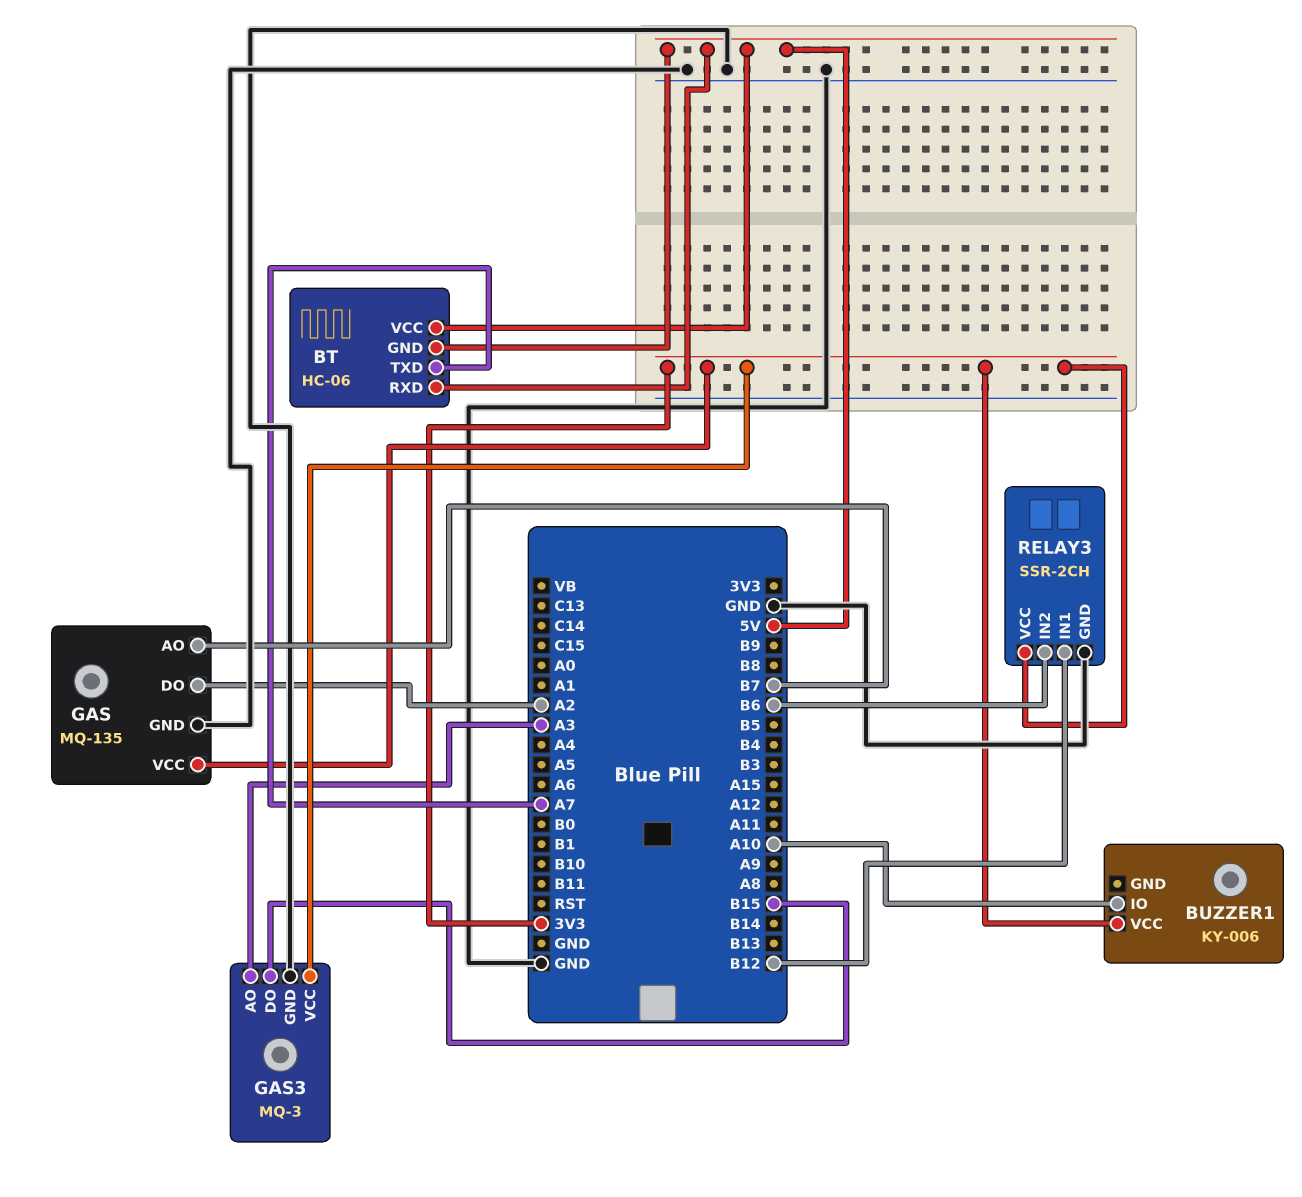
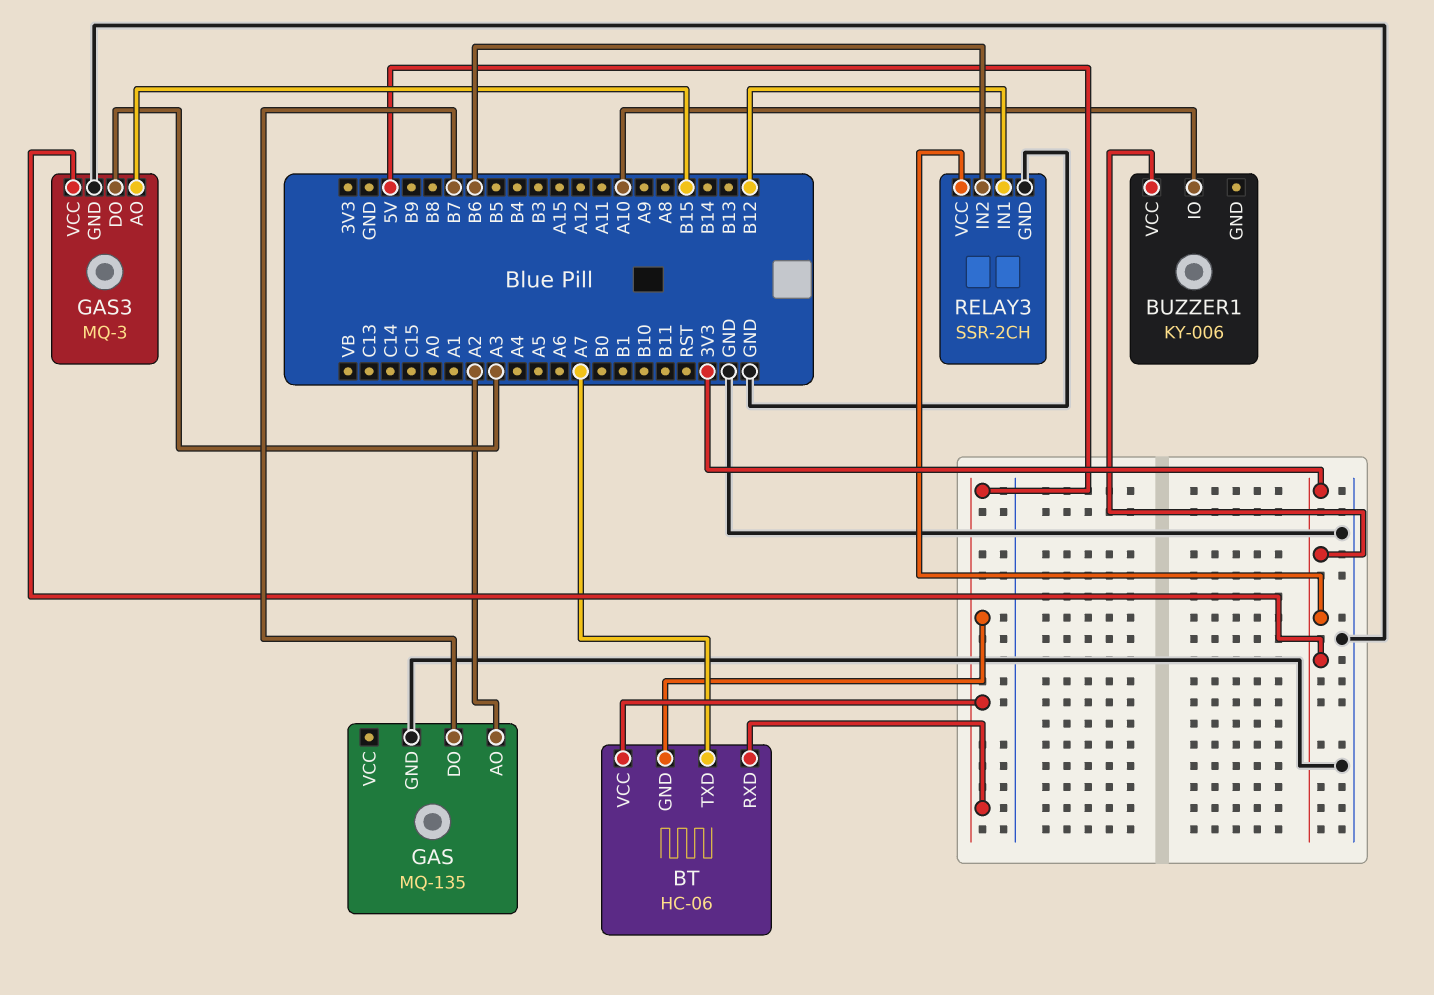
GAS pin AO: B7 -> A2
GAS pin DO: A2 -> B7
GAS pin VCC: 3V3 -> none
GAS3 pin AO: A3 -> B15
GAS3 pin DO: B15 -> A3

